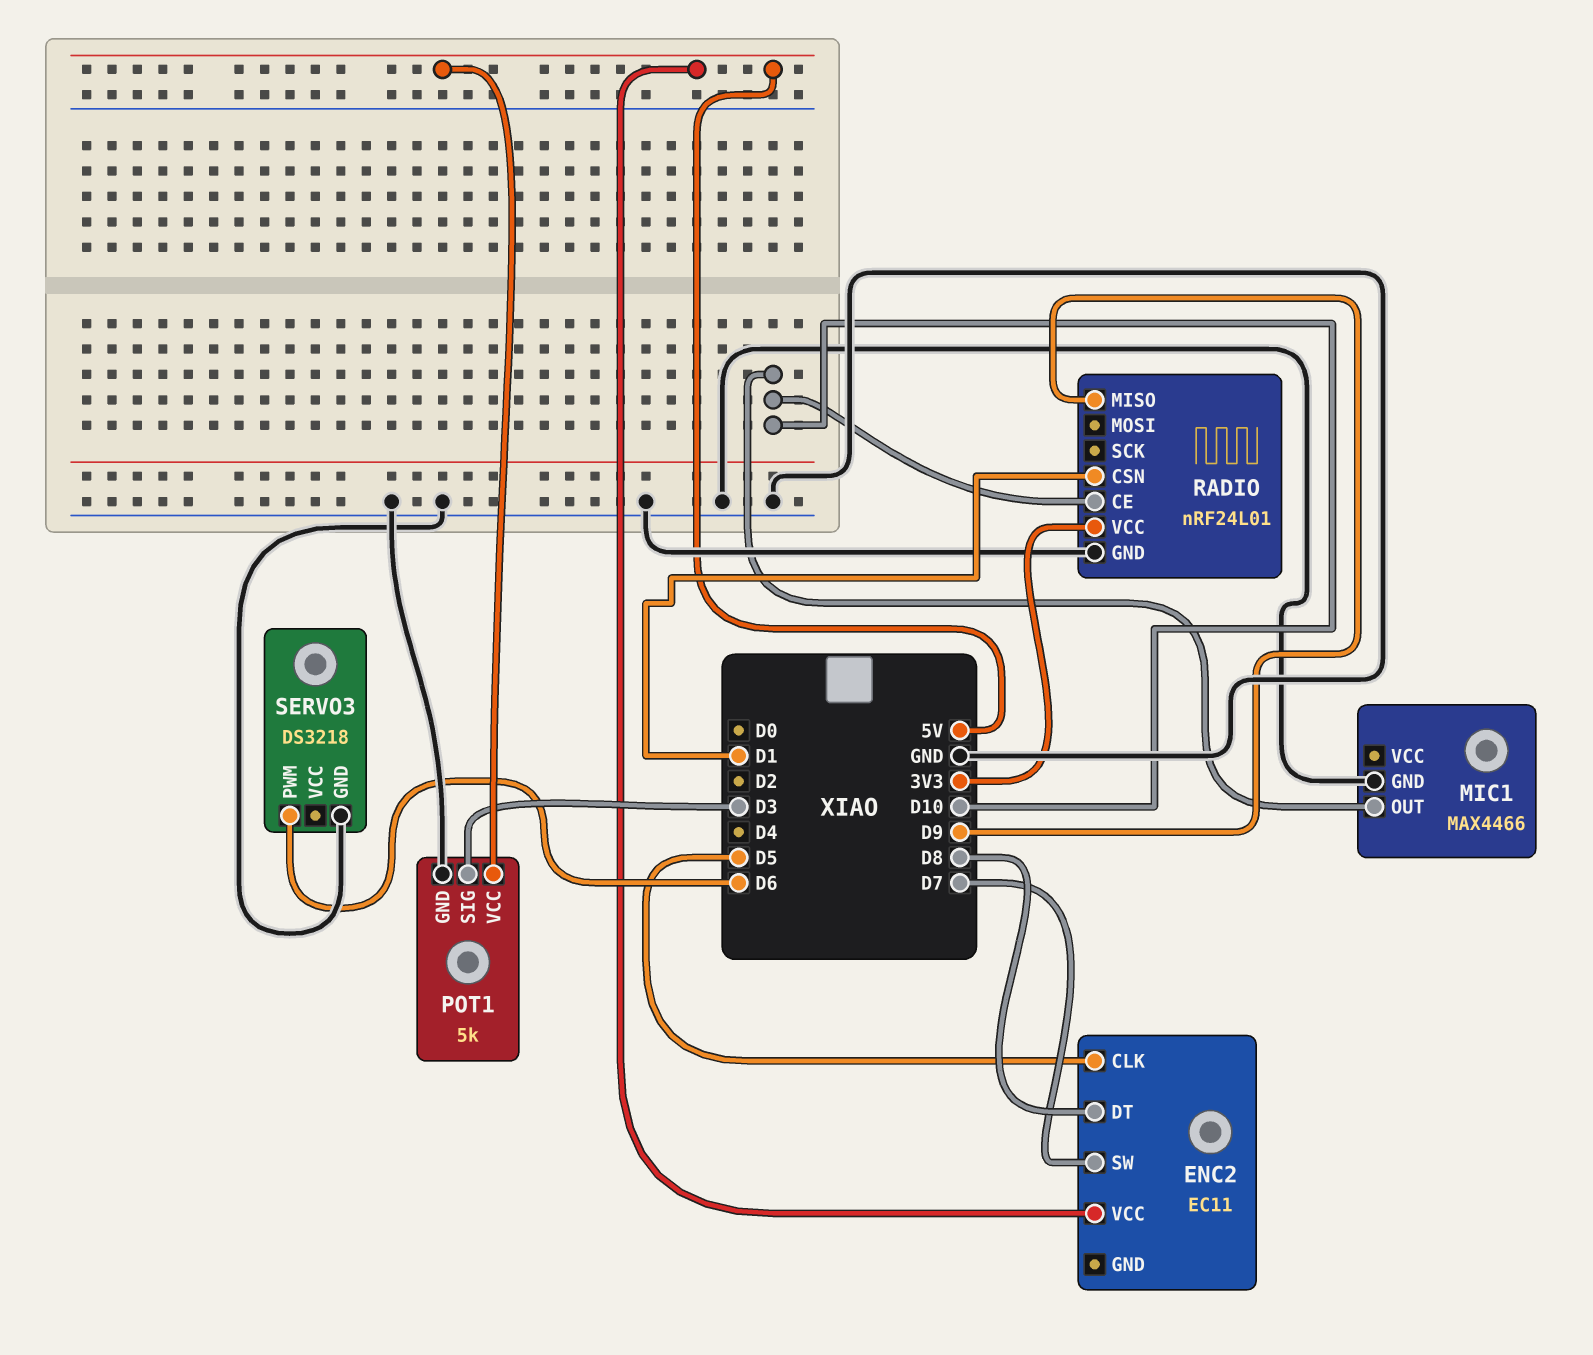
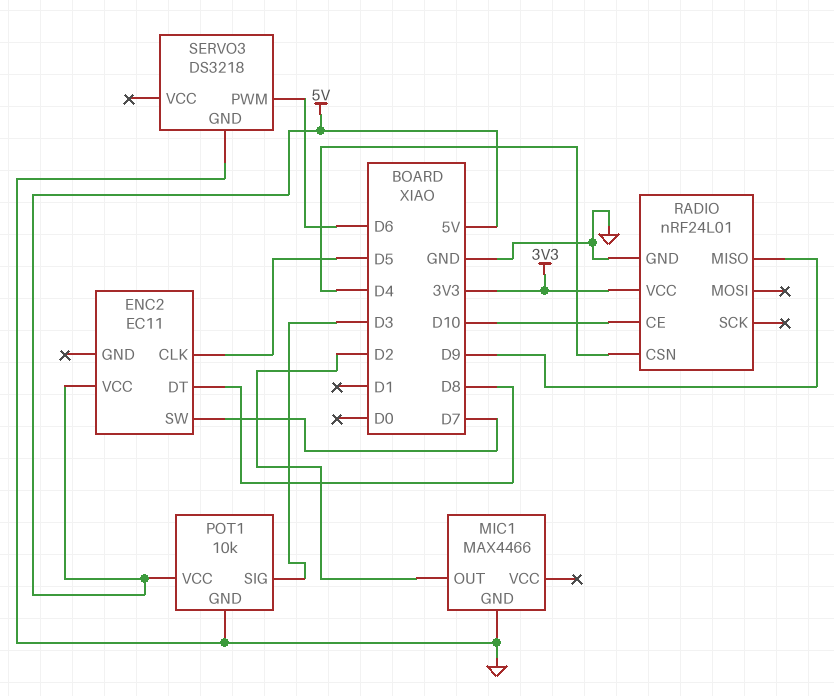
MIC1 pin OUT: D10 -> D2
POT1: 5k -> 10k
RADIO pin CSN: D1 -> D4

